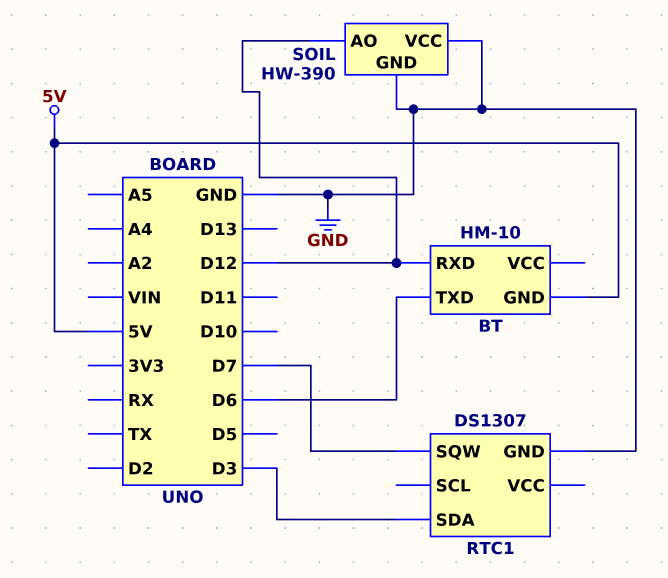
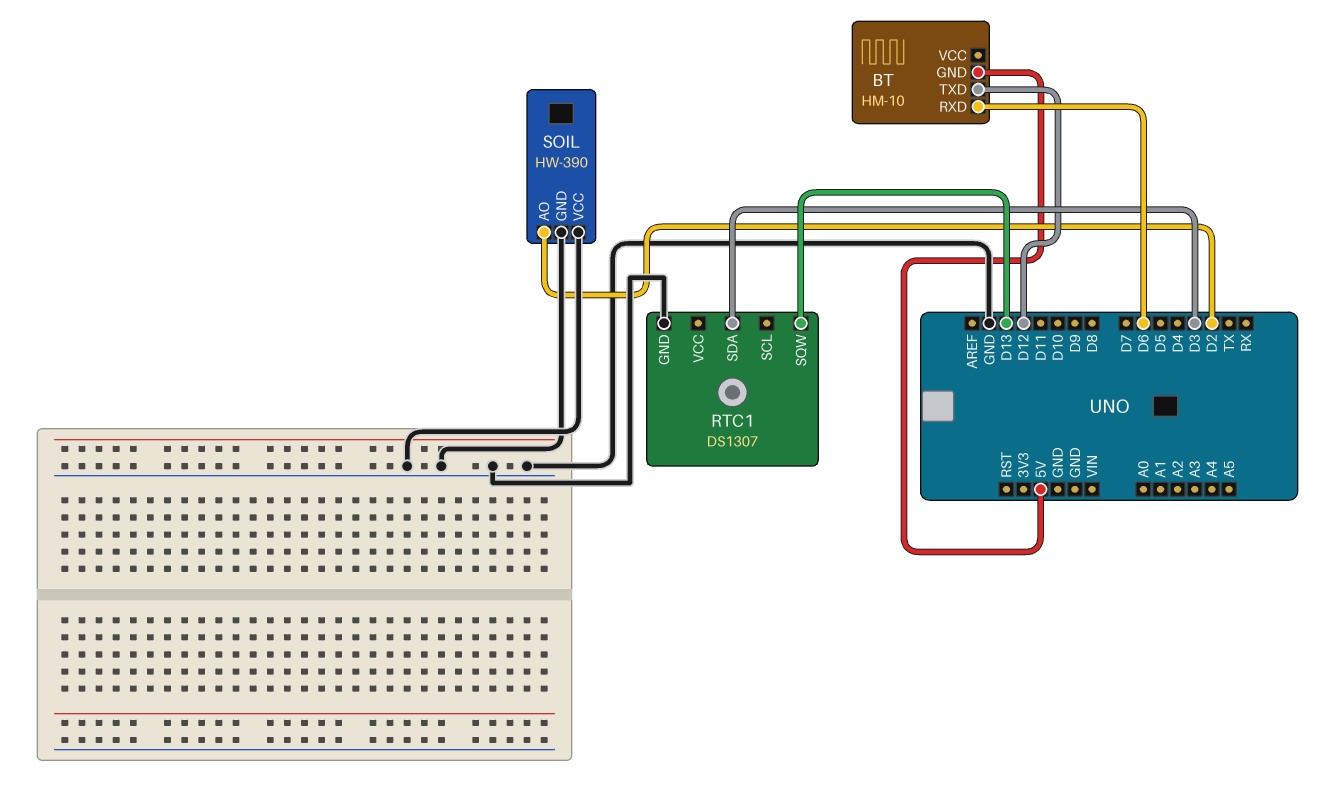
BT pin RXD: D12 -> D6
BT pin TXD: D6 -> D12
RTC1 pin SQW: D7 -> D13
SOIL pin AO: D12 -> D2

